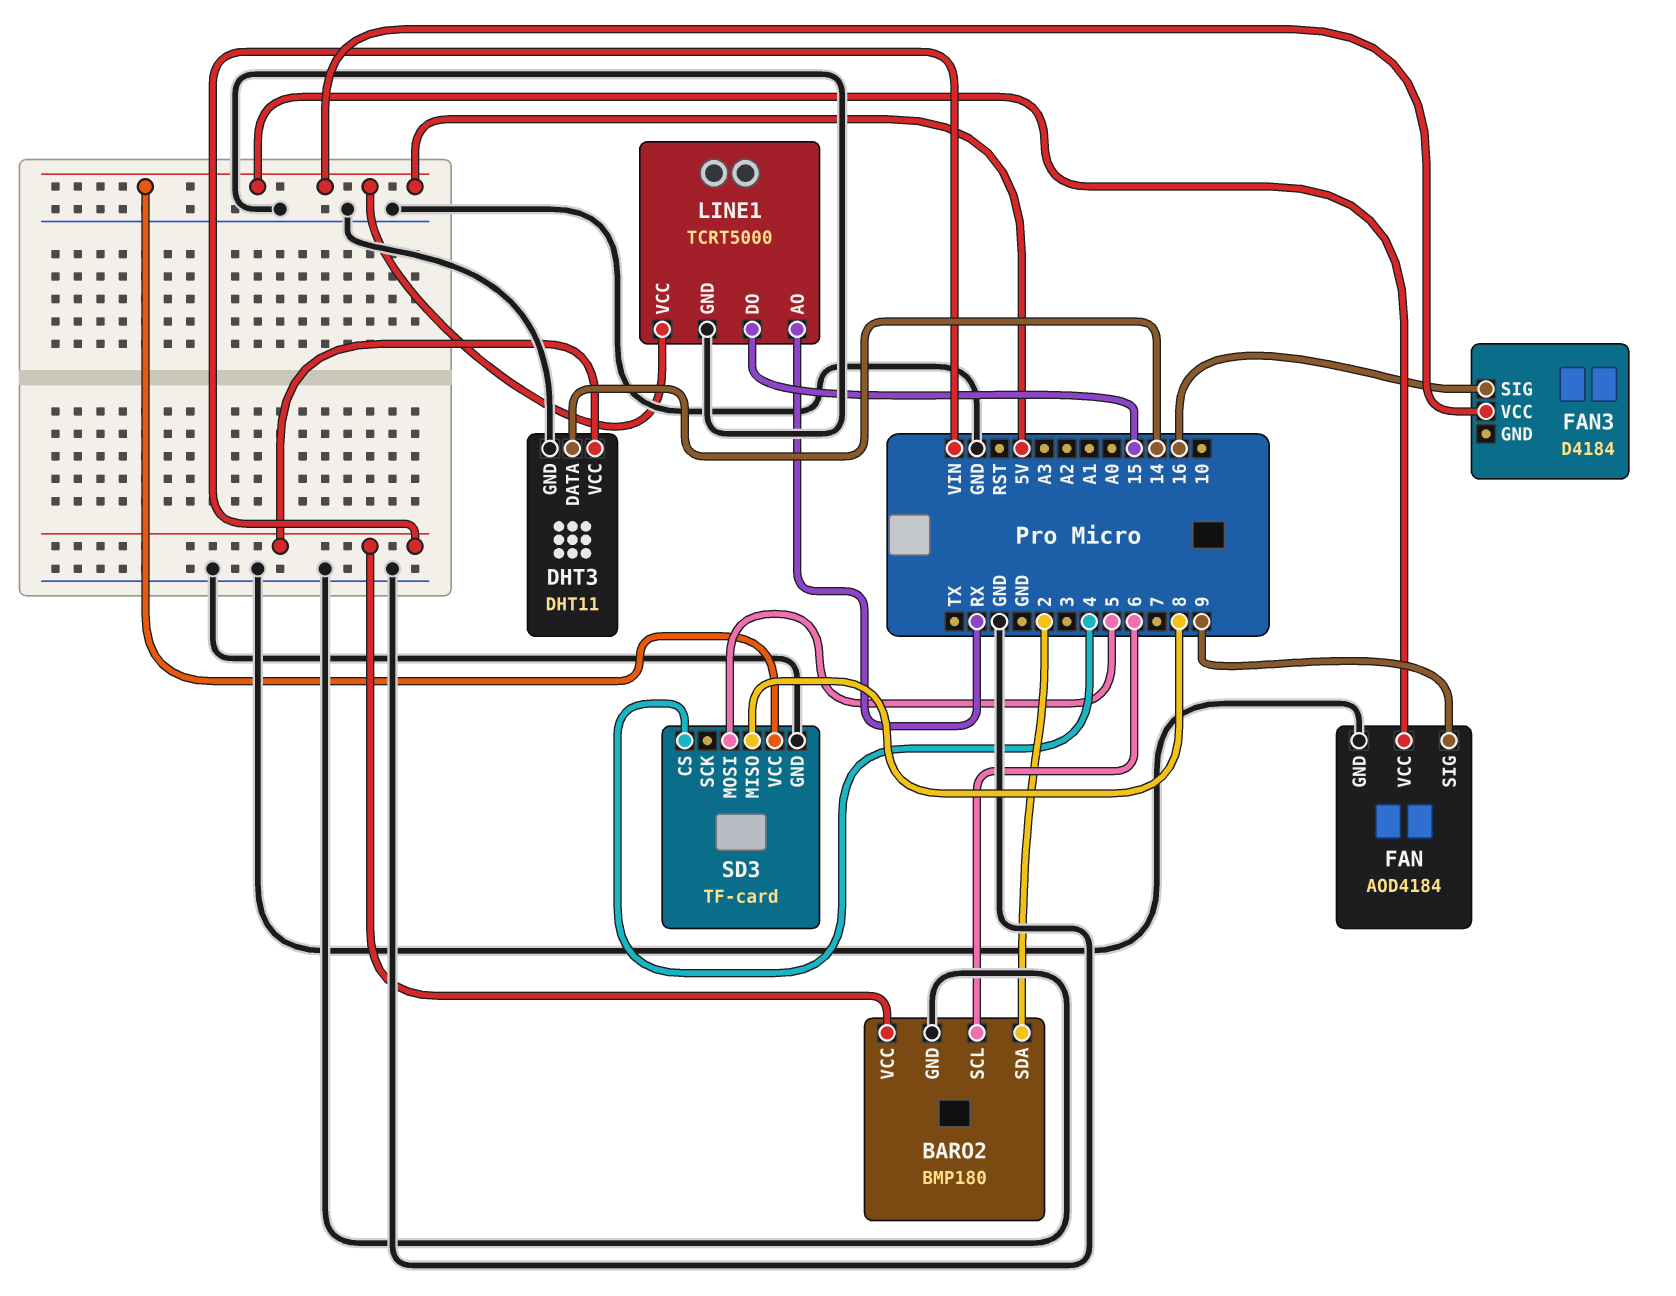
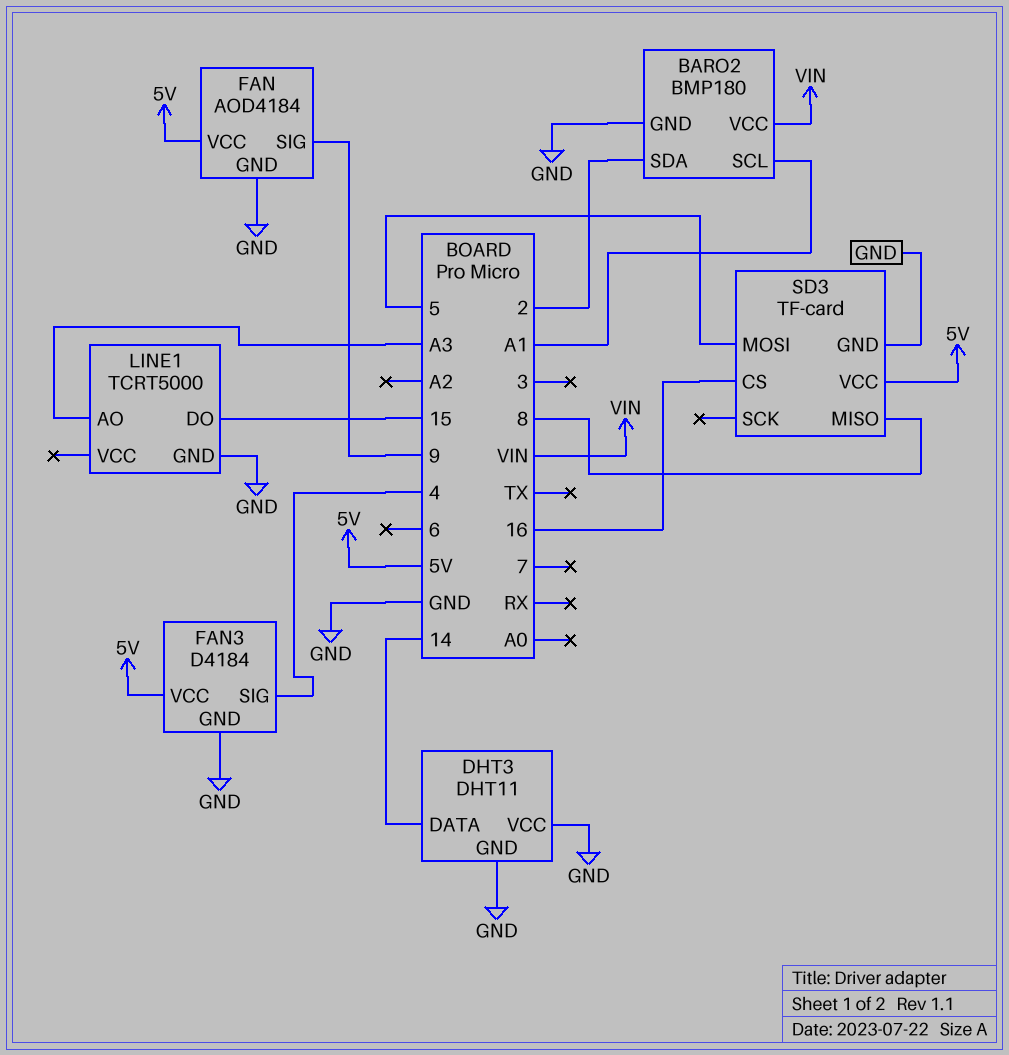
BARO2 pin SCL: 6 -> A1
DHT3 pin VCC: VIN -> GND
FAN3 pin GND: none -> GND
FAN3 pin SIG: 16 -> 4
LINE1 pin AO: RX -> A3
LINE1 pin VCC: 5V -> none
SD3 pin CS: 4 -> 16

